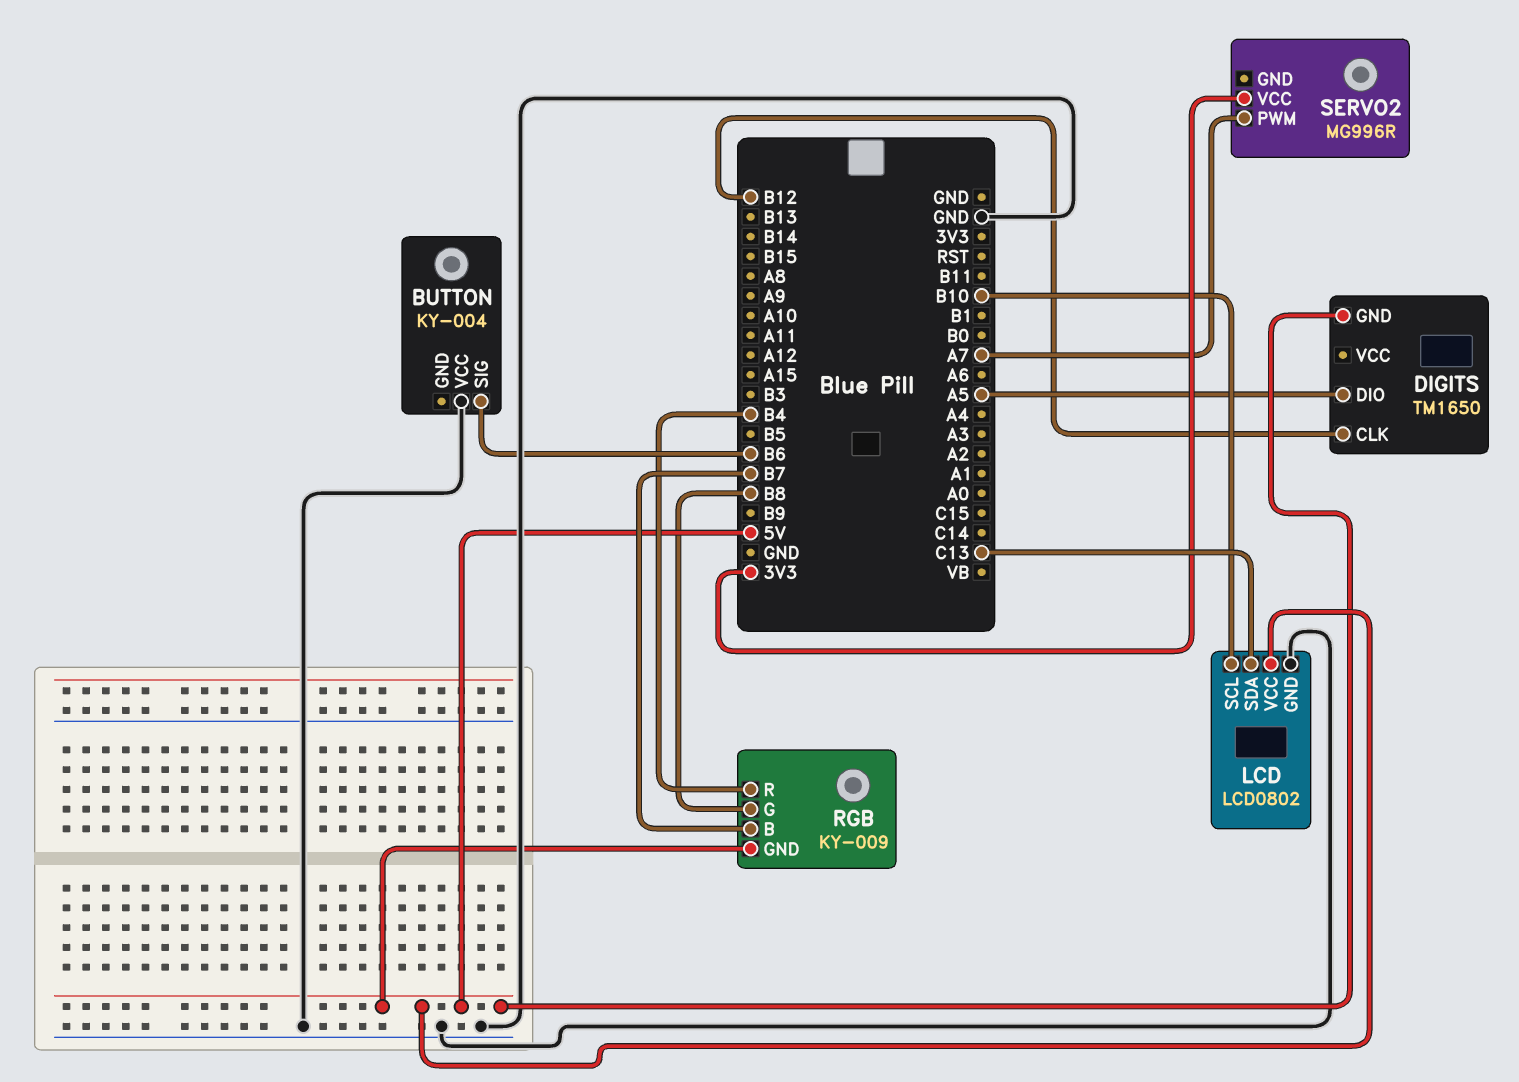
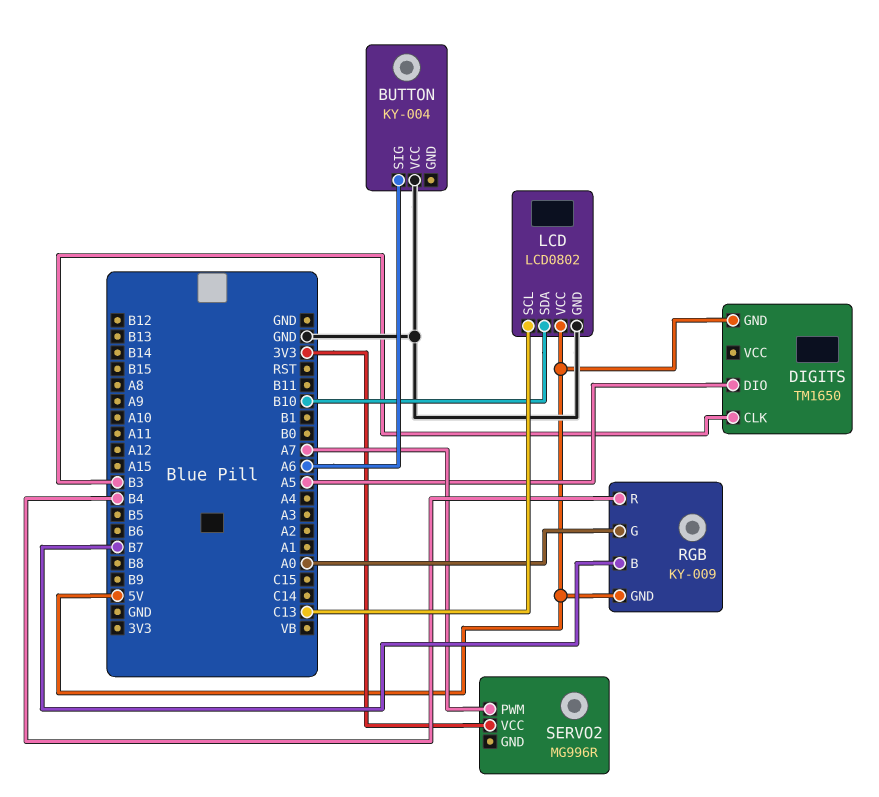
BUTTON pin SIG: B6 -> A6
DIGITS pin CLK: B12 -> B3
LCD pin SCL: B10 -> C13
LCD pin SDA: C13 -> B10
RGB pin G: B8 -> A0

